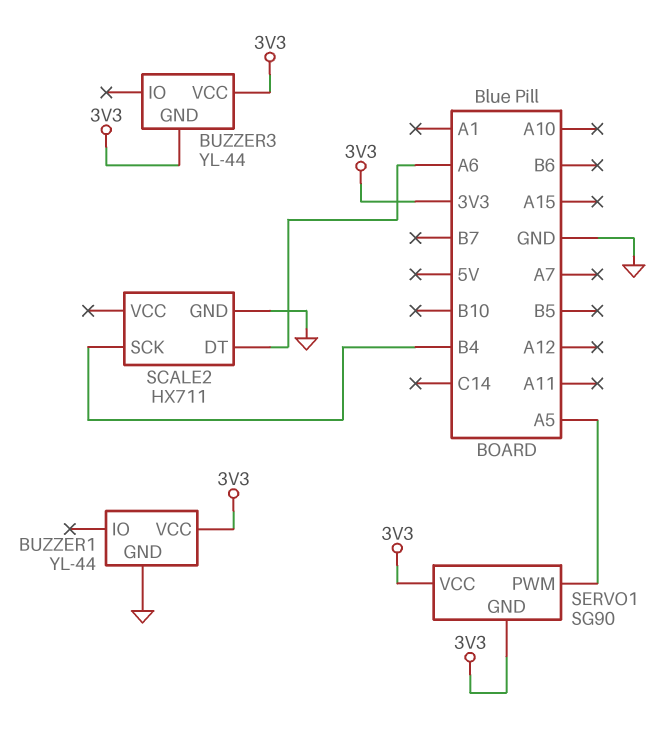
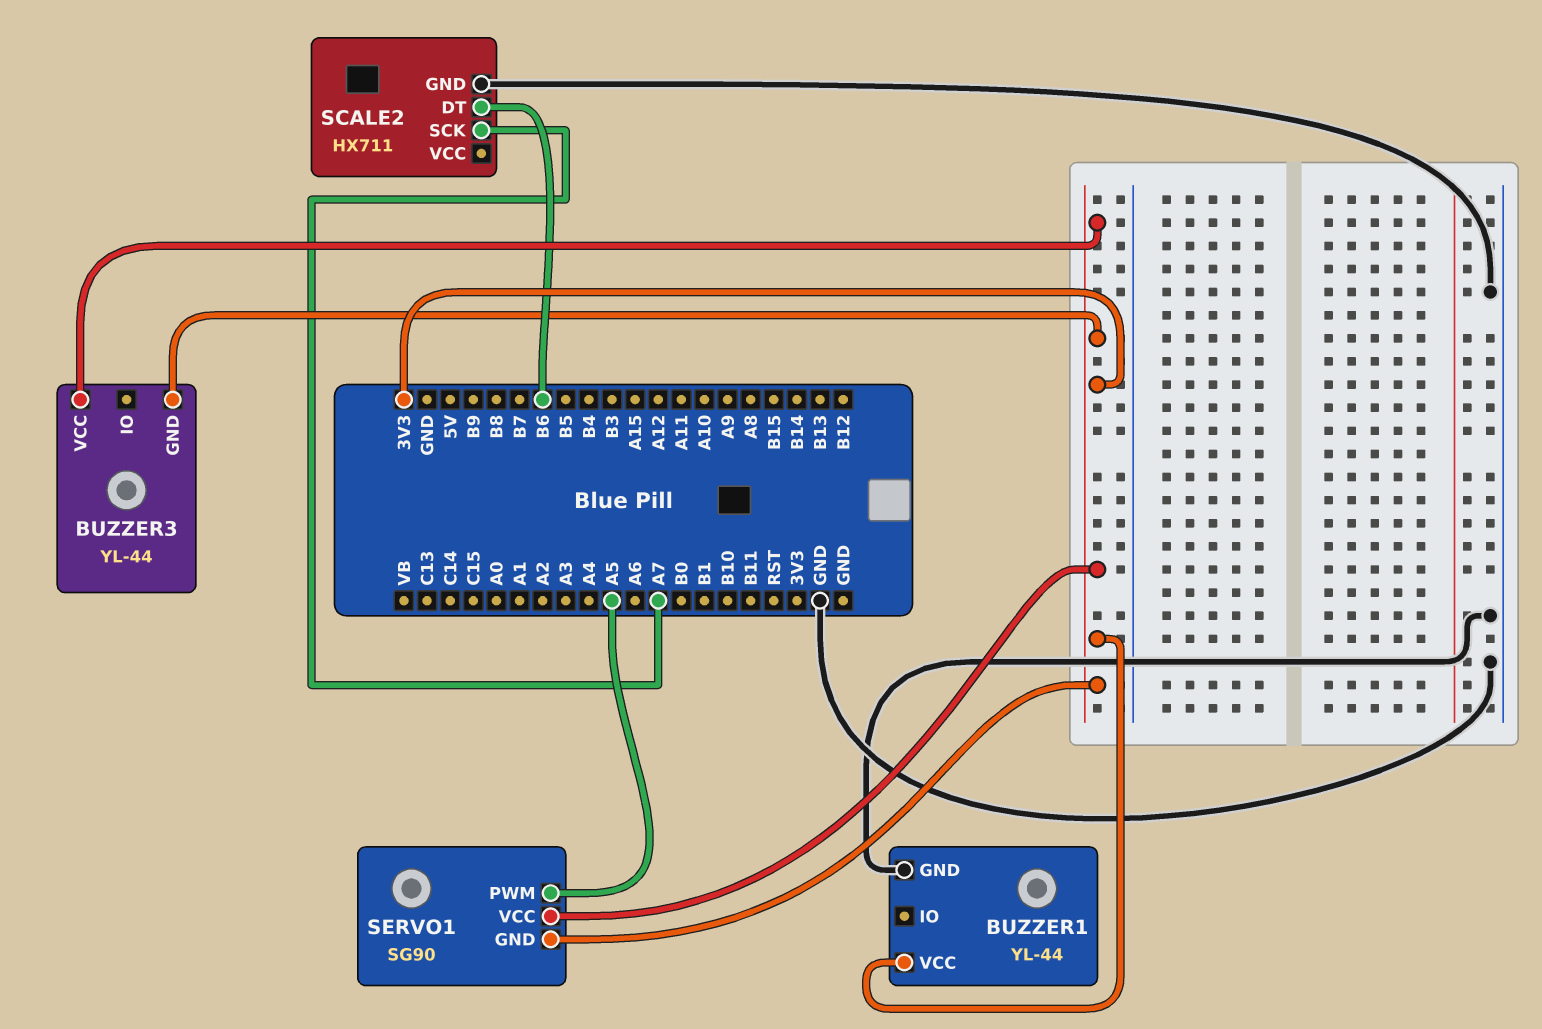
SCALE2 pin DT: A6 -> B6
SCALE2 pin SCK: B4 -> A7

